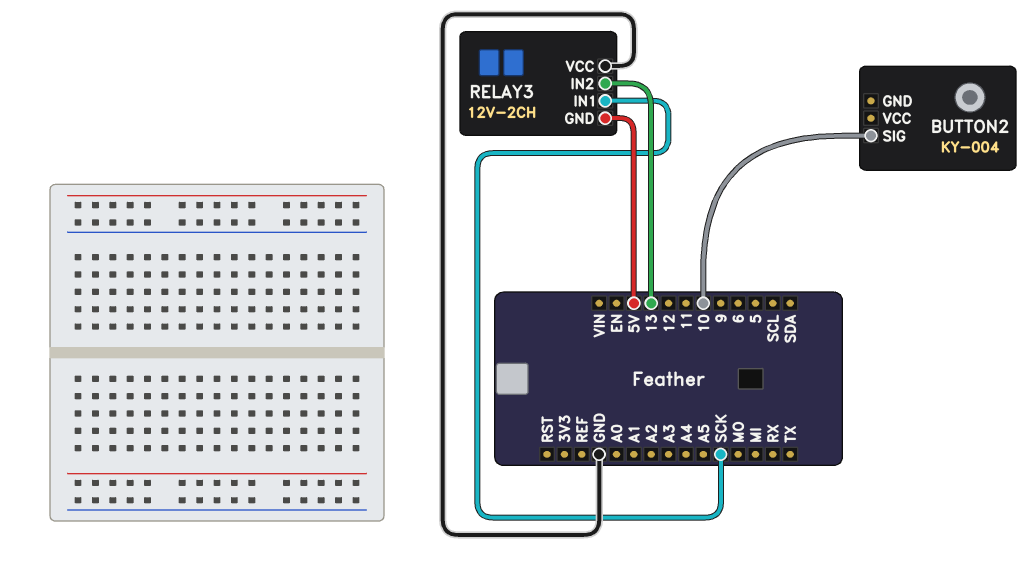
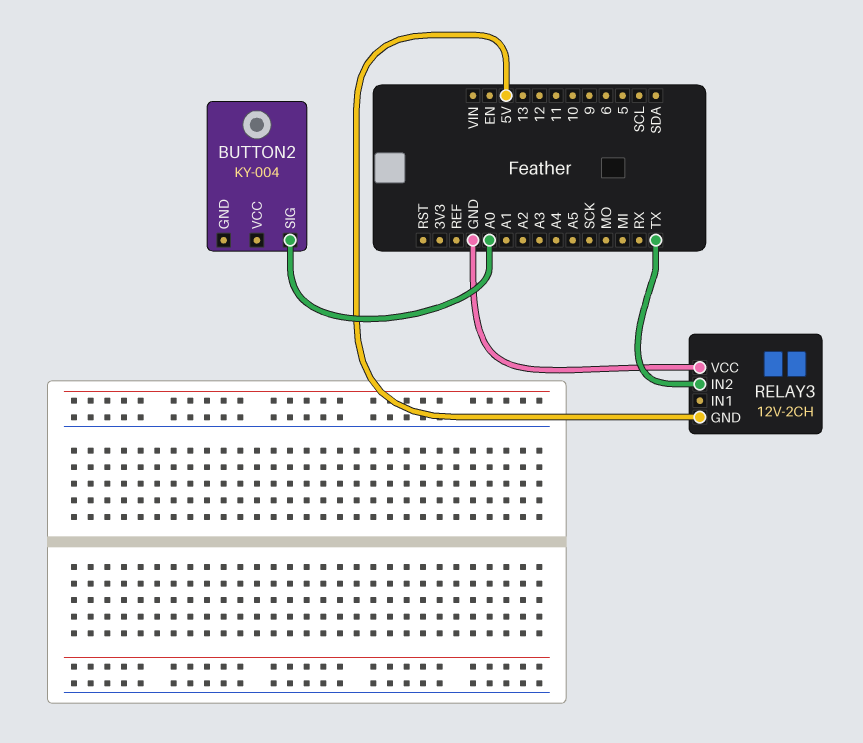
BUTTON2 pin SIG: 10 -> A0
RELAY3 pin IN1: SCK -> none
RELAY3 pin IN2: 13 -> TX

